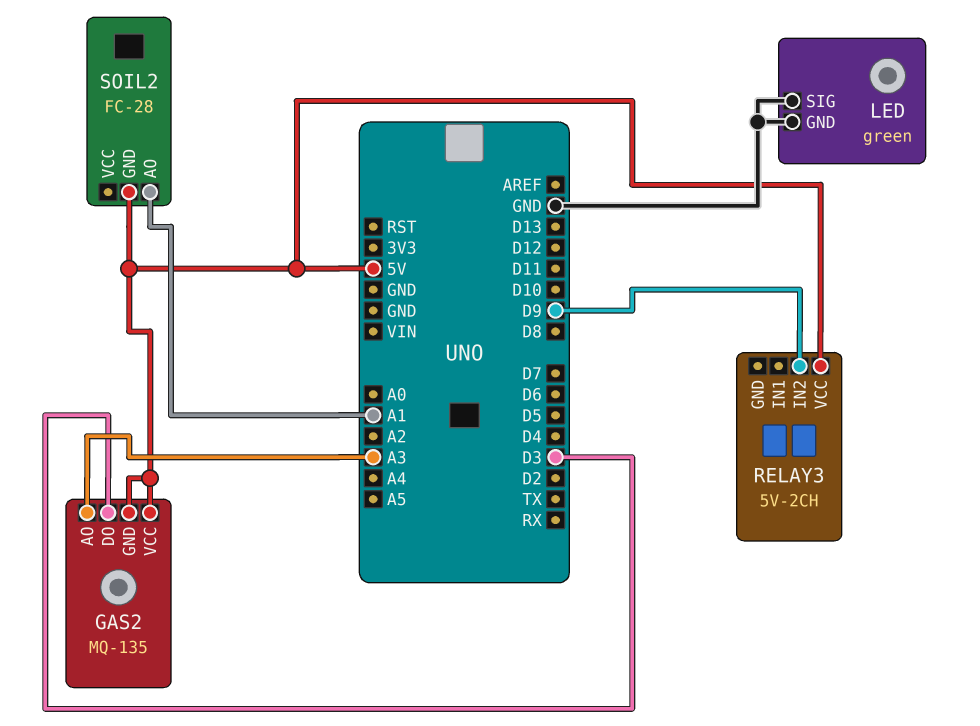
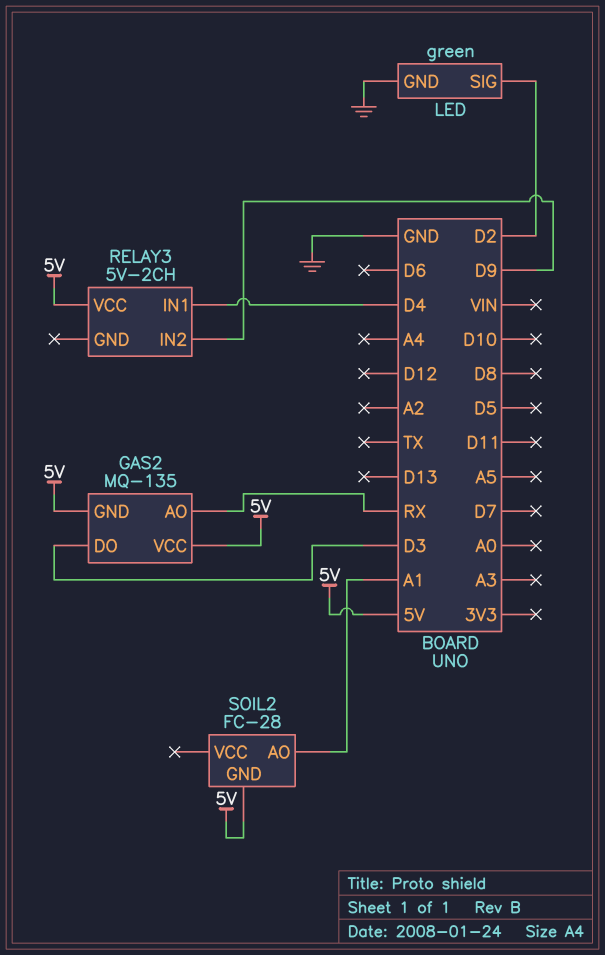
GAS2 pin AO: A3 -> RX
LED pin SIG: GND -> D2
RELAY3 pin IN1: none -> D4

